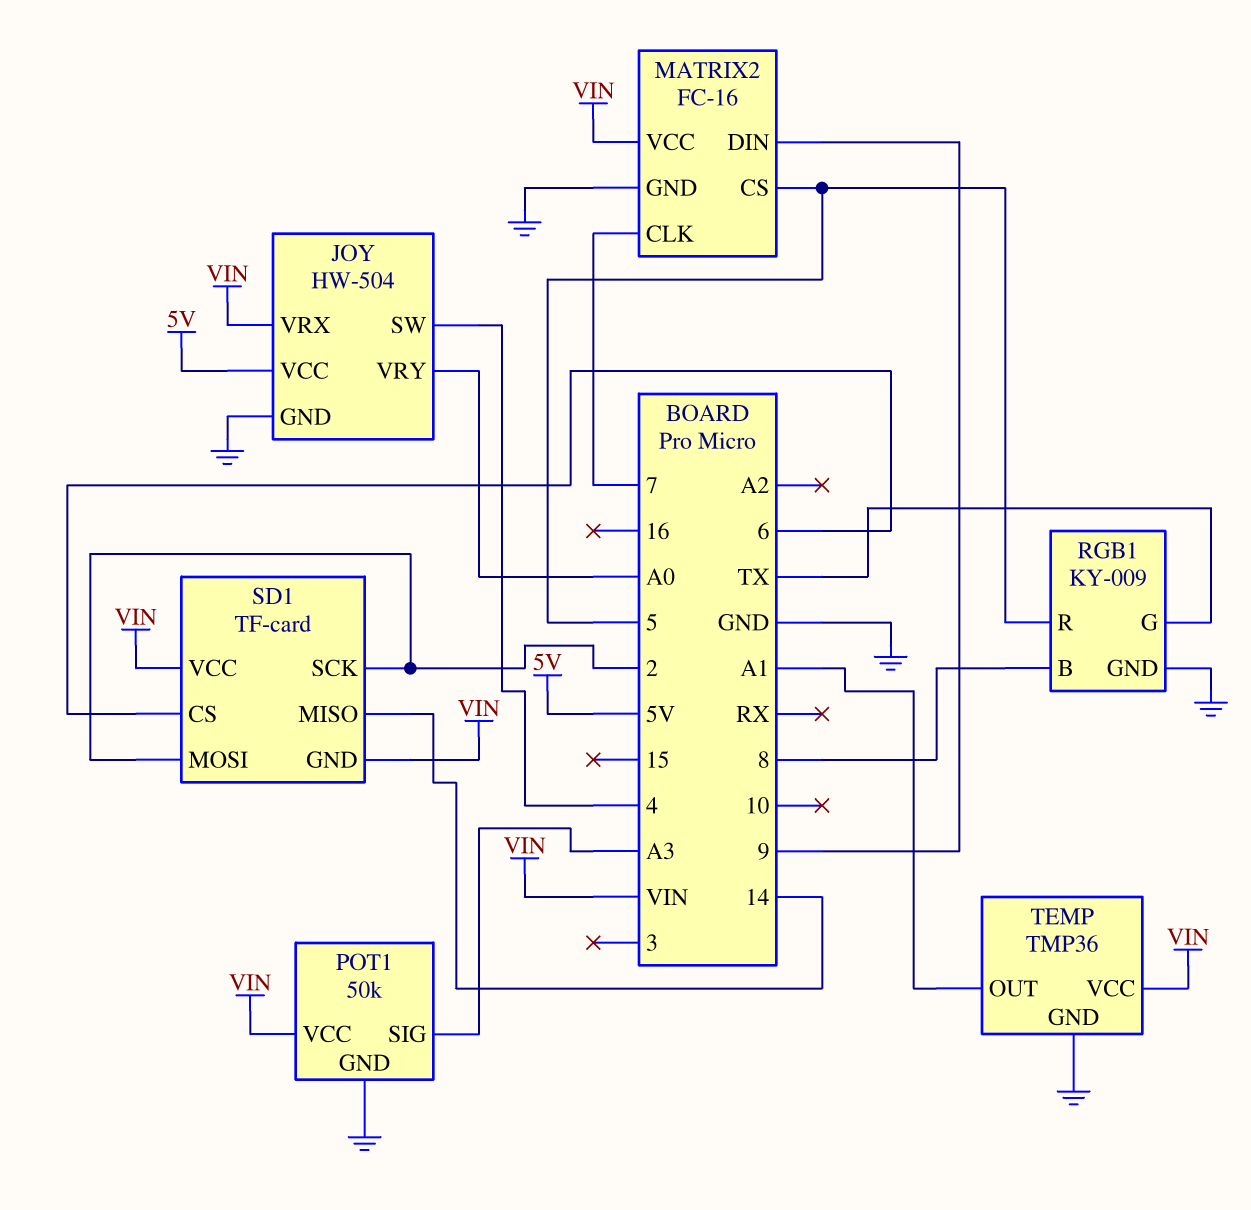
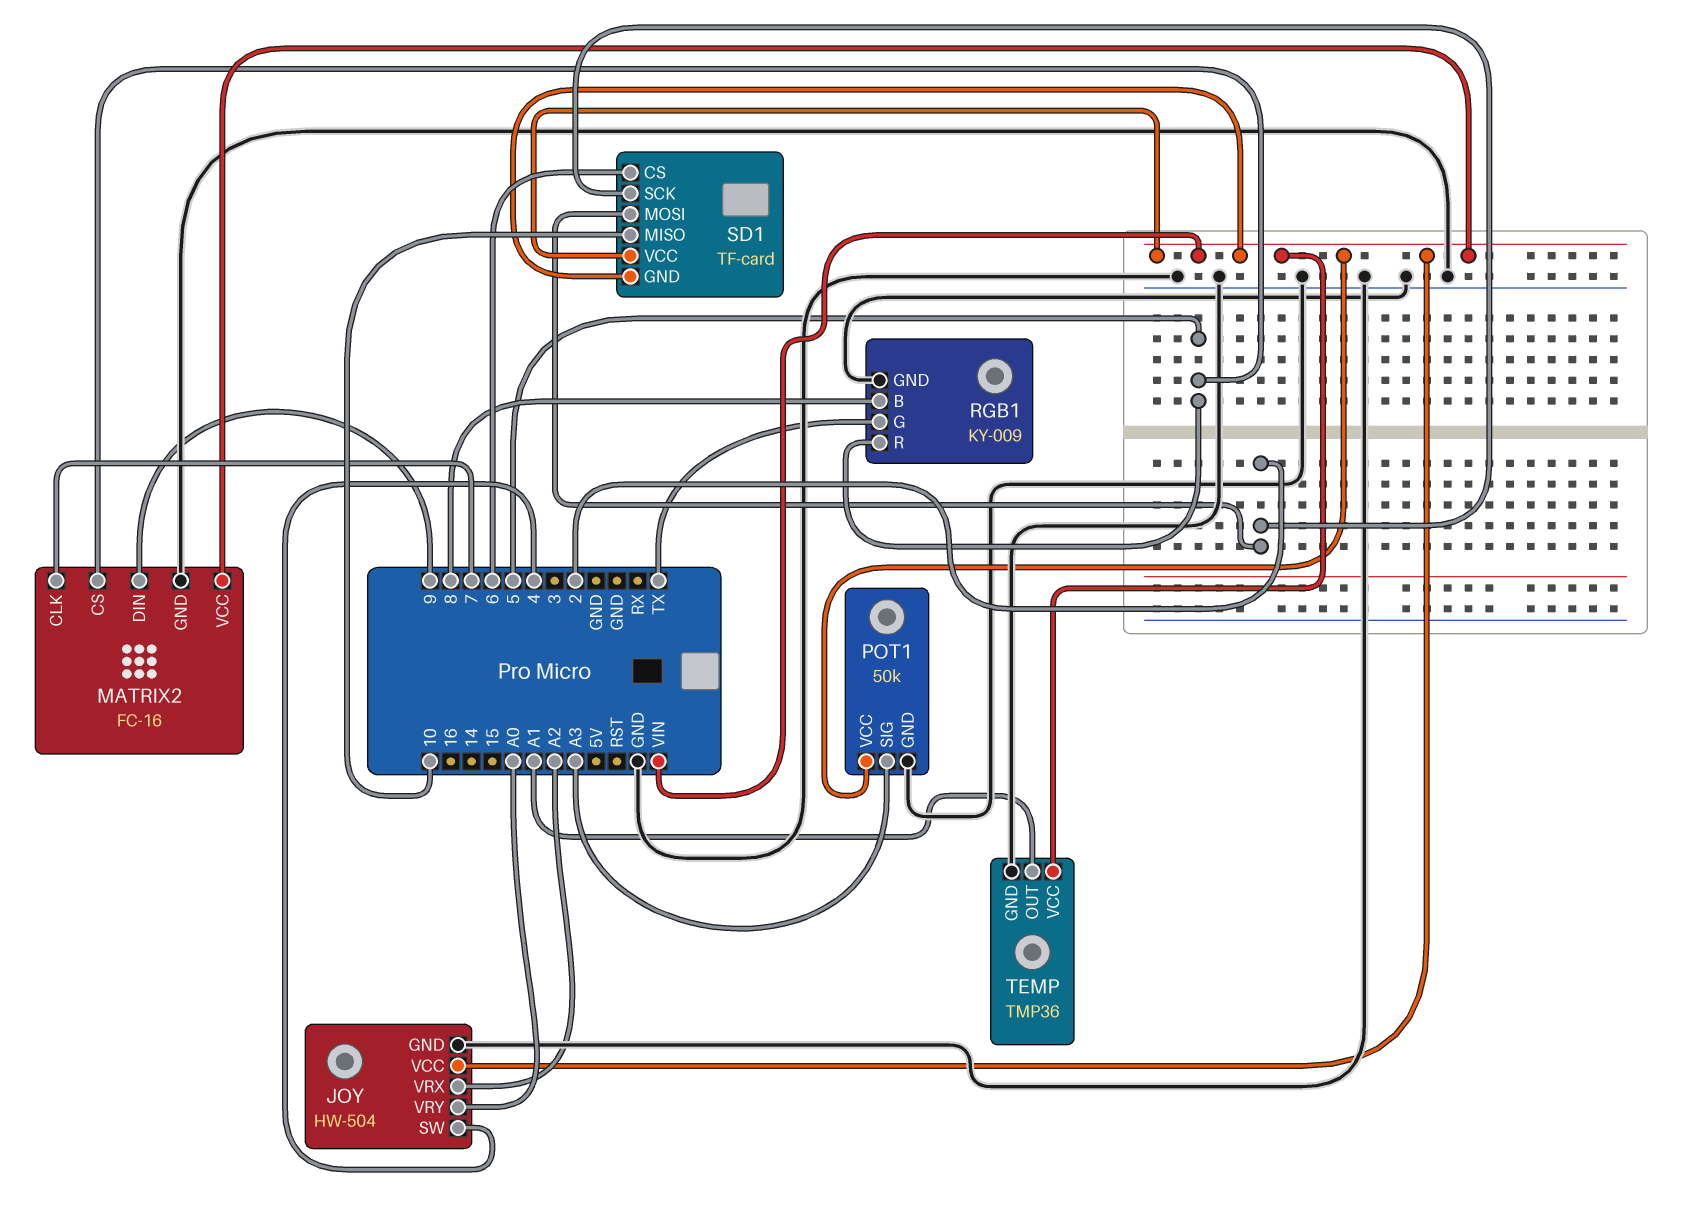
JOY pin VCC: 5V -> VIN
JOY pin VRX: VIN -> A2
SD1 pin MISO: 14 -> 10

